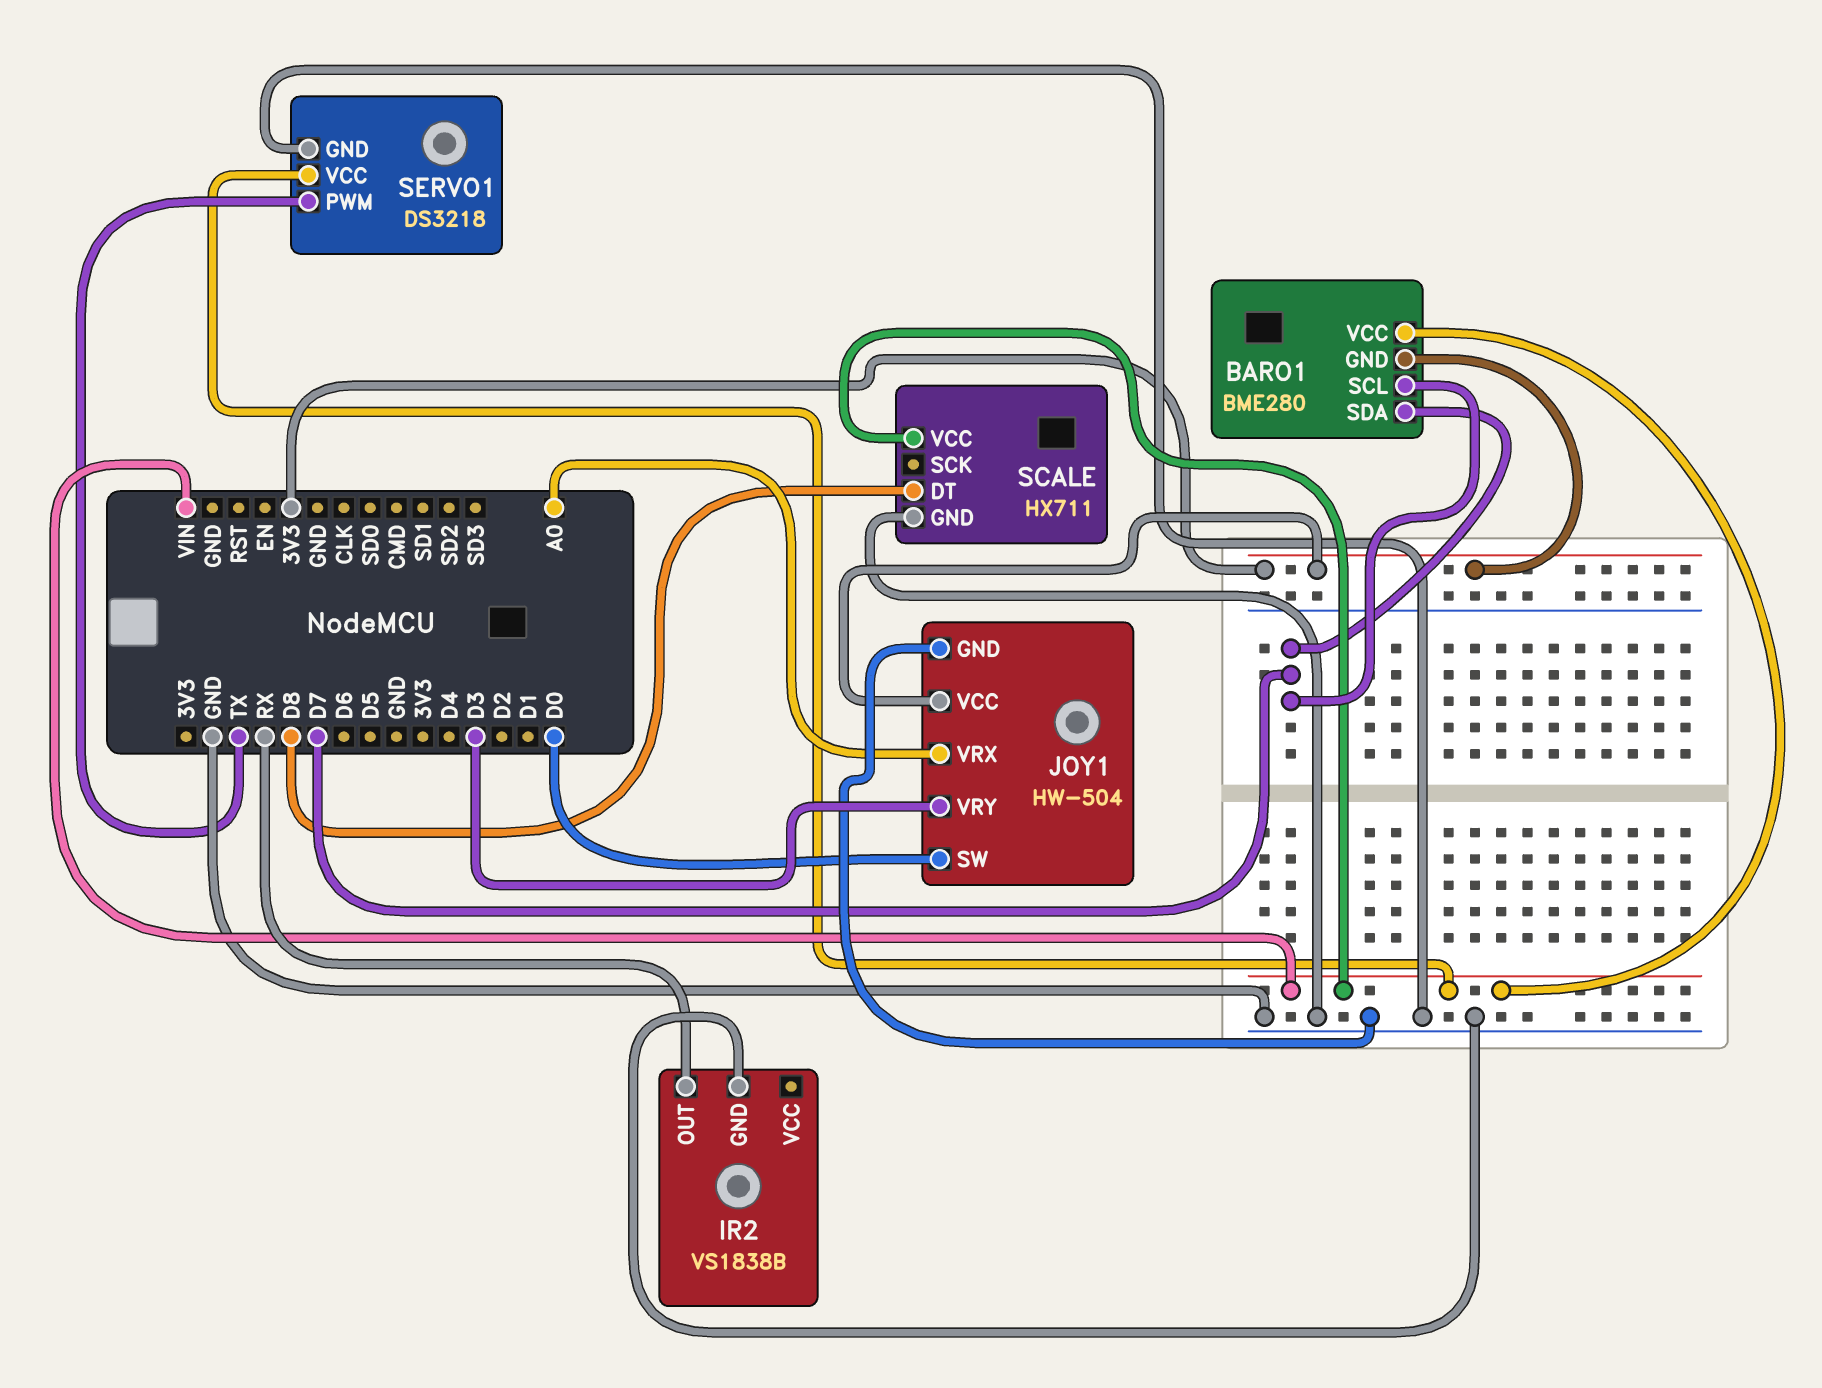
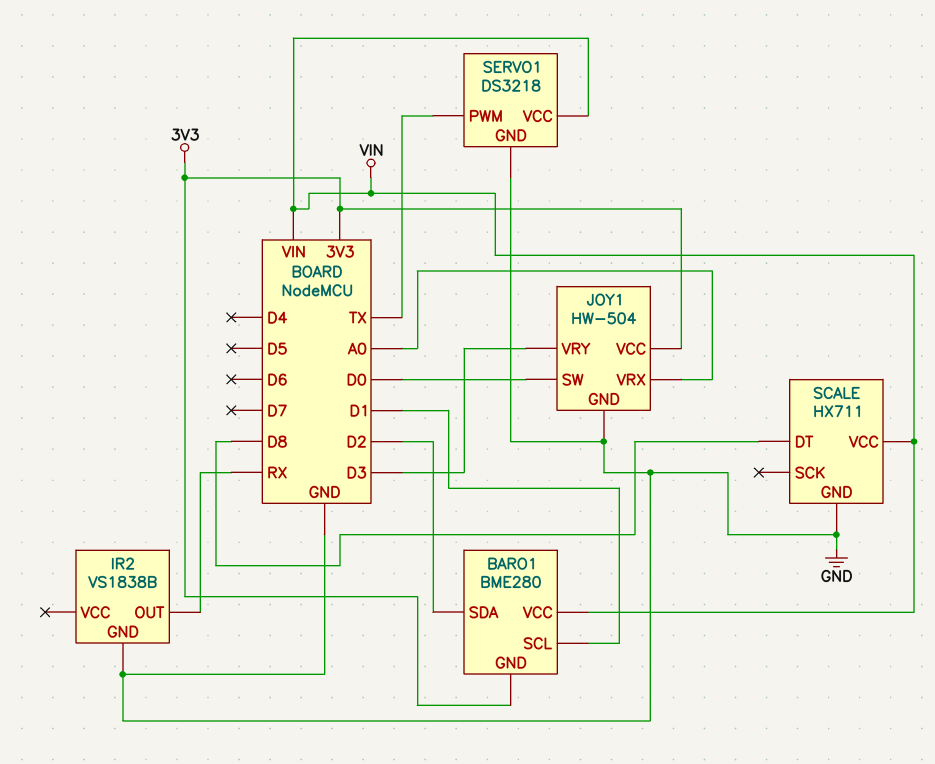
BARO1 pin SCL: D7 -> D1
BARO1 pin SDA: D7 -> D2

